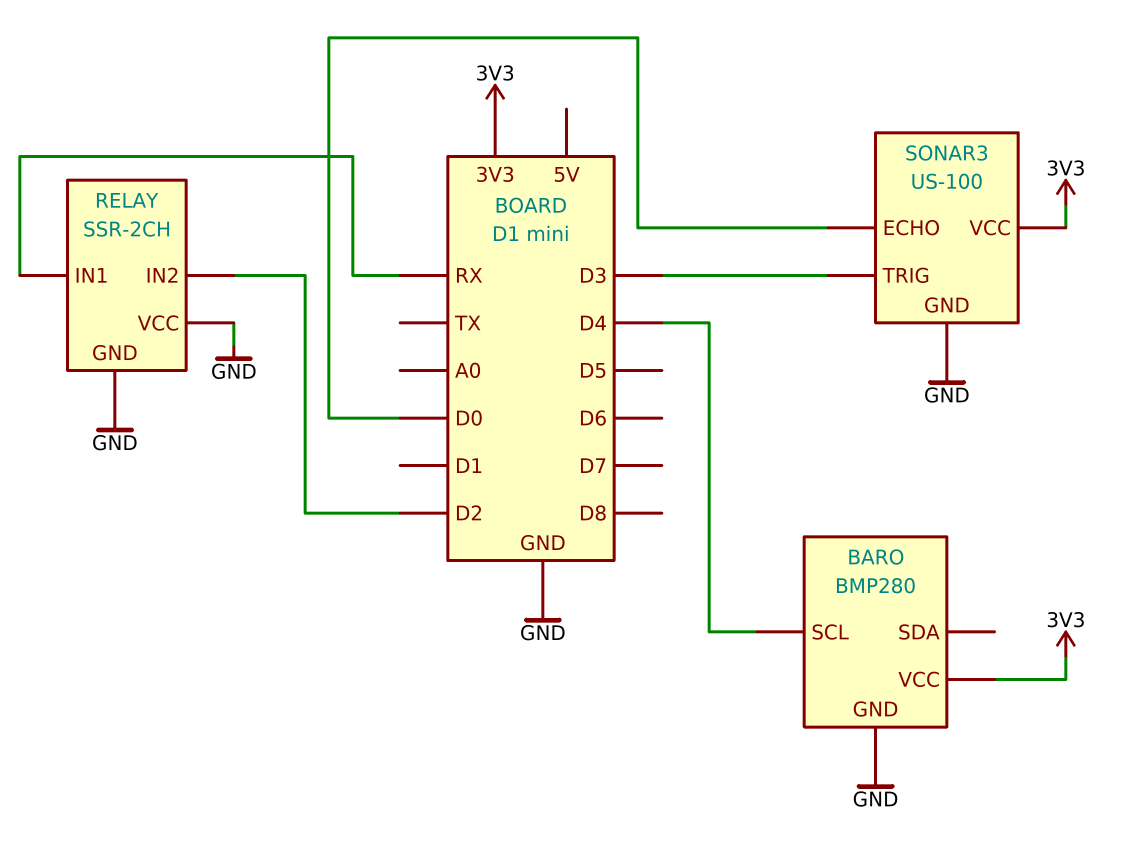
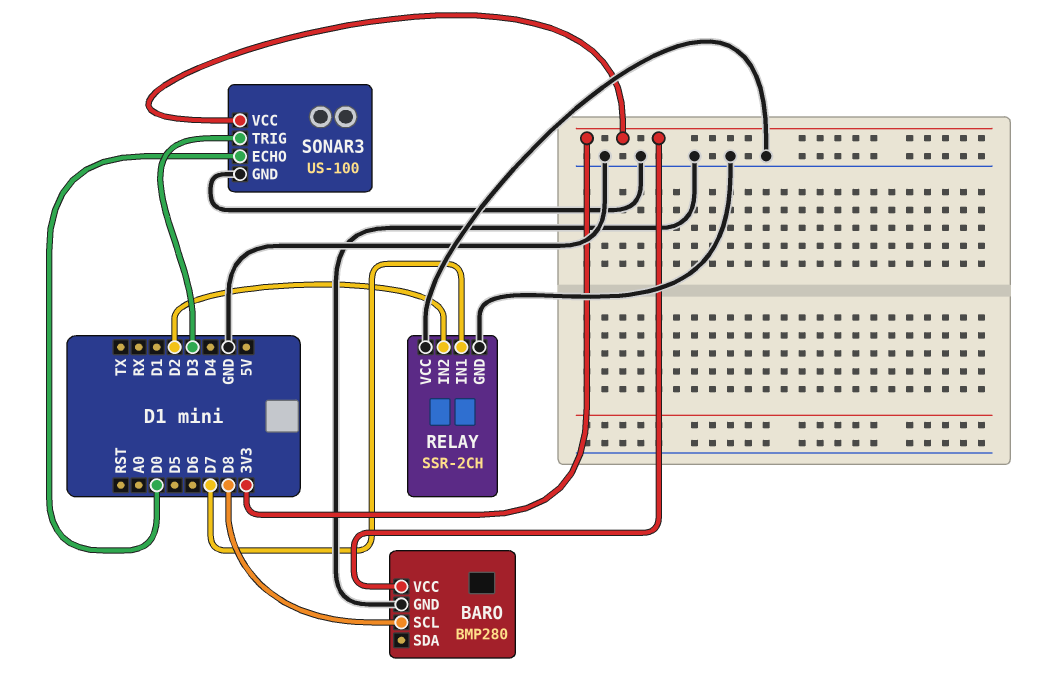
BARO pin SCL: D4 -> D8
RELAY pin IN1: RX -> D7

